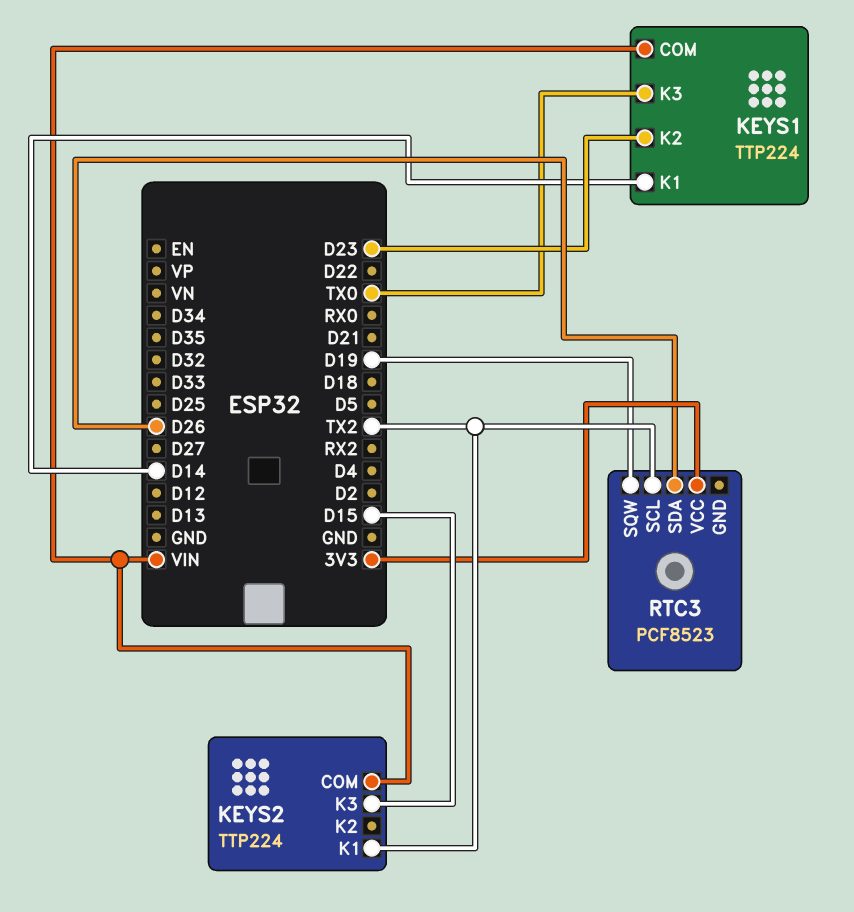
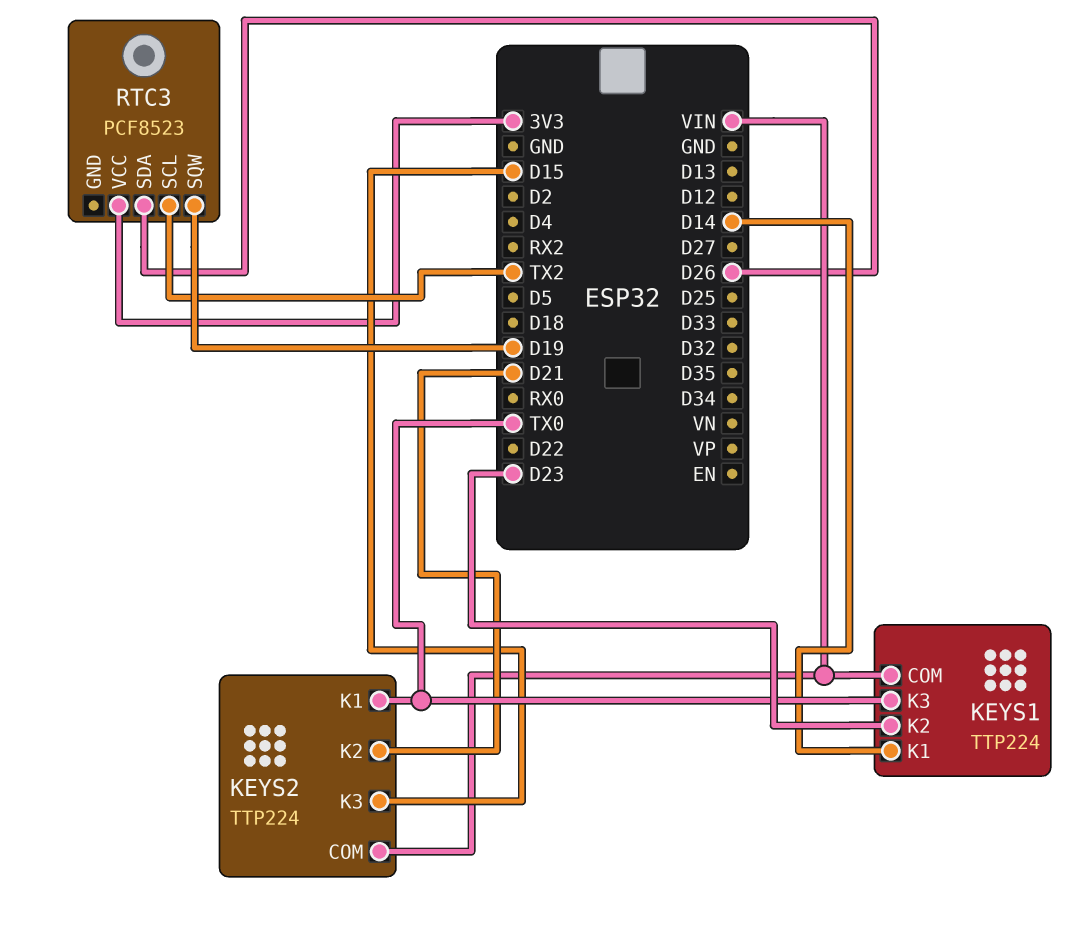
KEYS2 pin K1: TX2 -> TX0
KEYS2 pin K2: none -> D21

